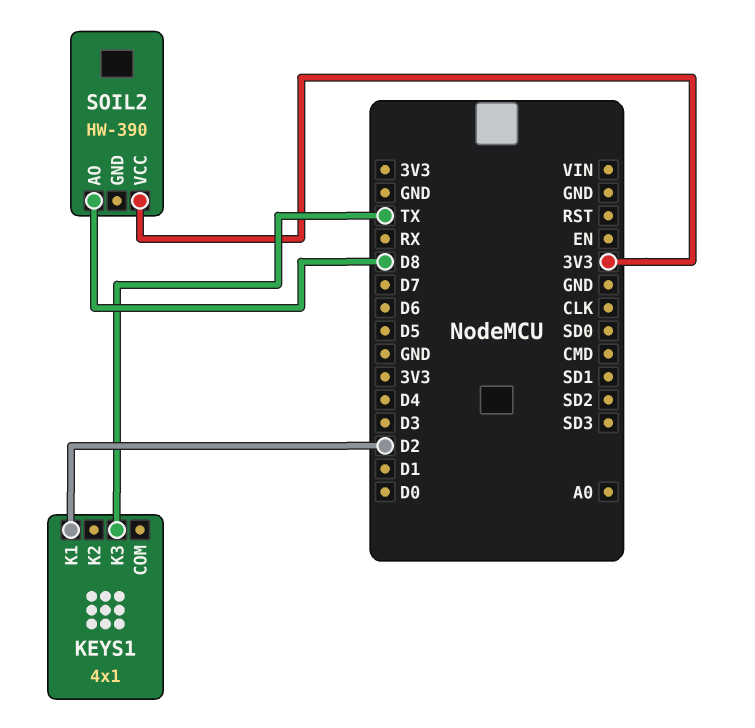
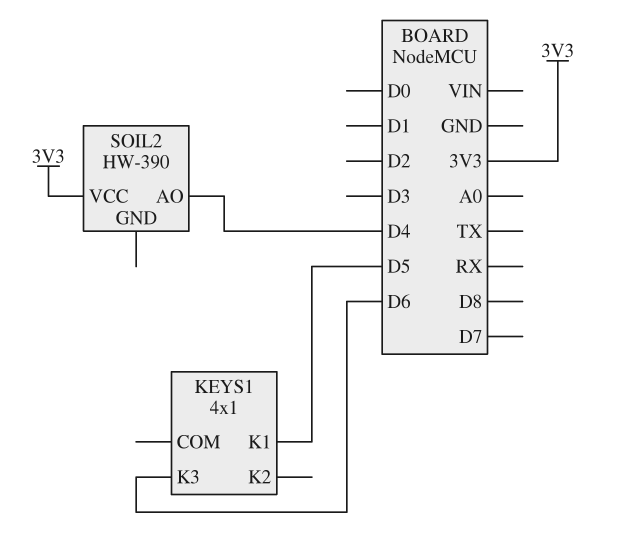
KEYS1 pin K1: D2 -> D5
KEYS1 pin K3: TX -> D6
SOIL2 pin AO: D8 -> D4

